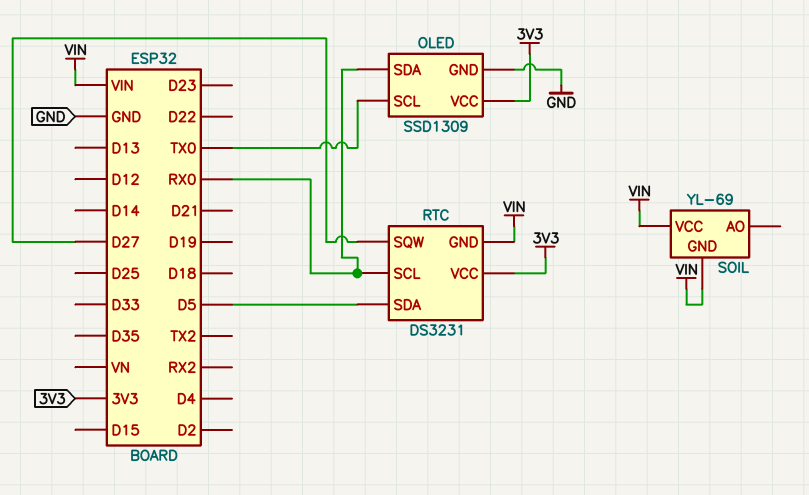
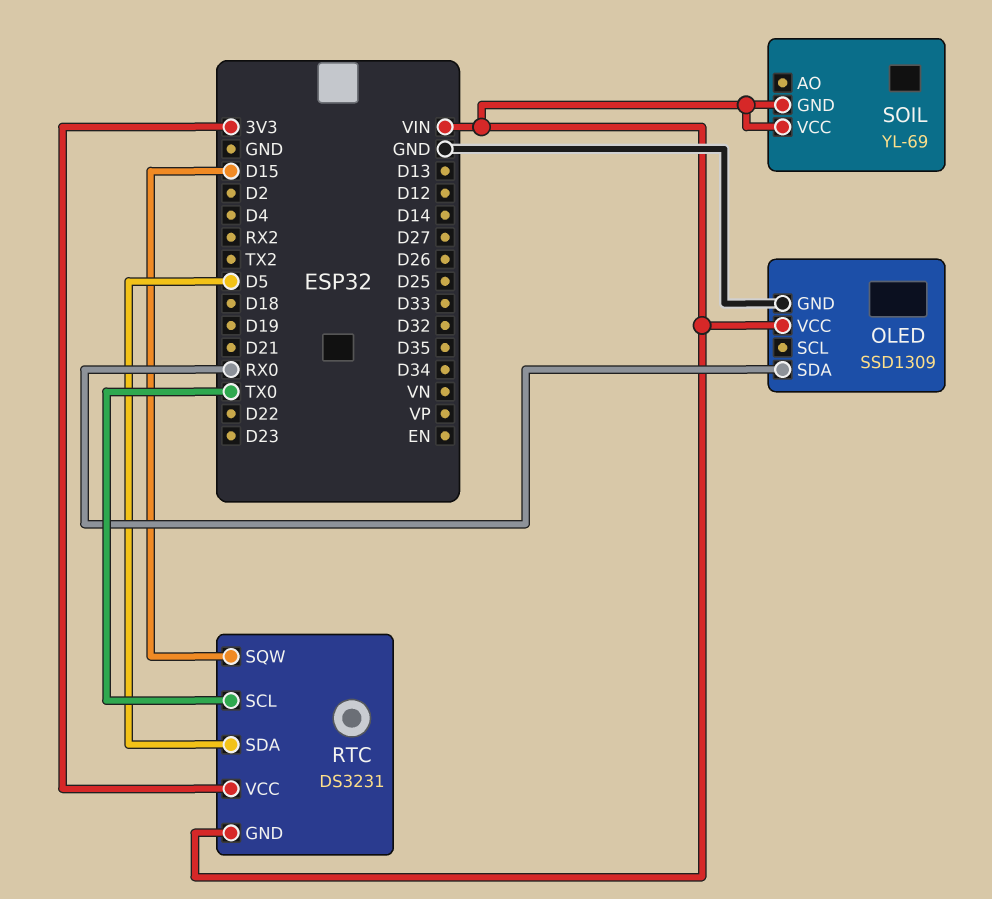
OLED pin SCL: TX0 -> none
OLED pin VCC: 3V3 -> VIN
RTC pin SCL: RX0 -> TX0
RTC pin SQW: D27 -> D15

